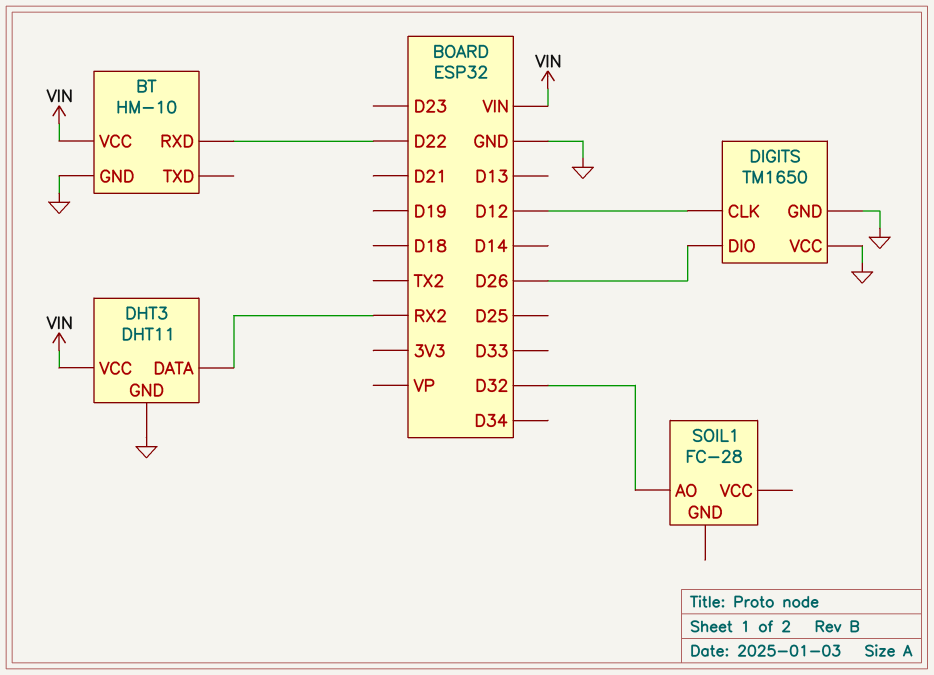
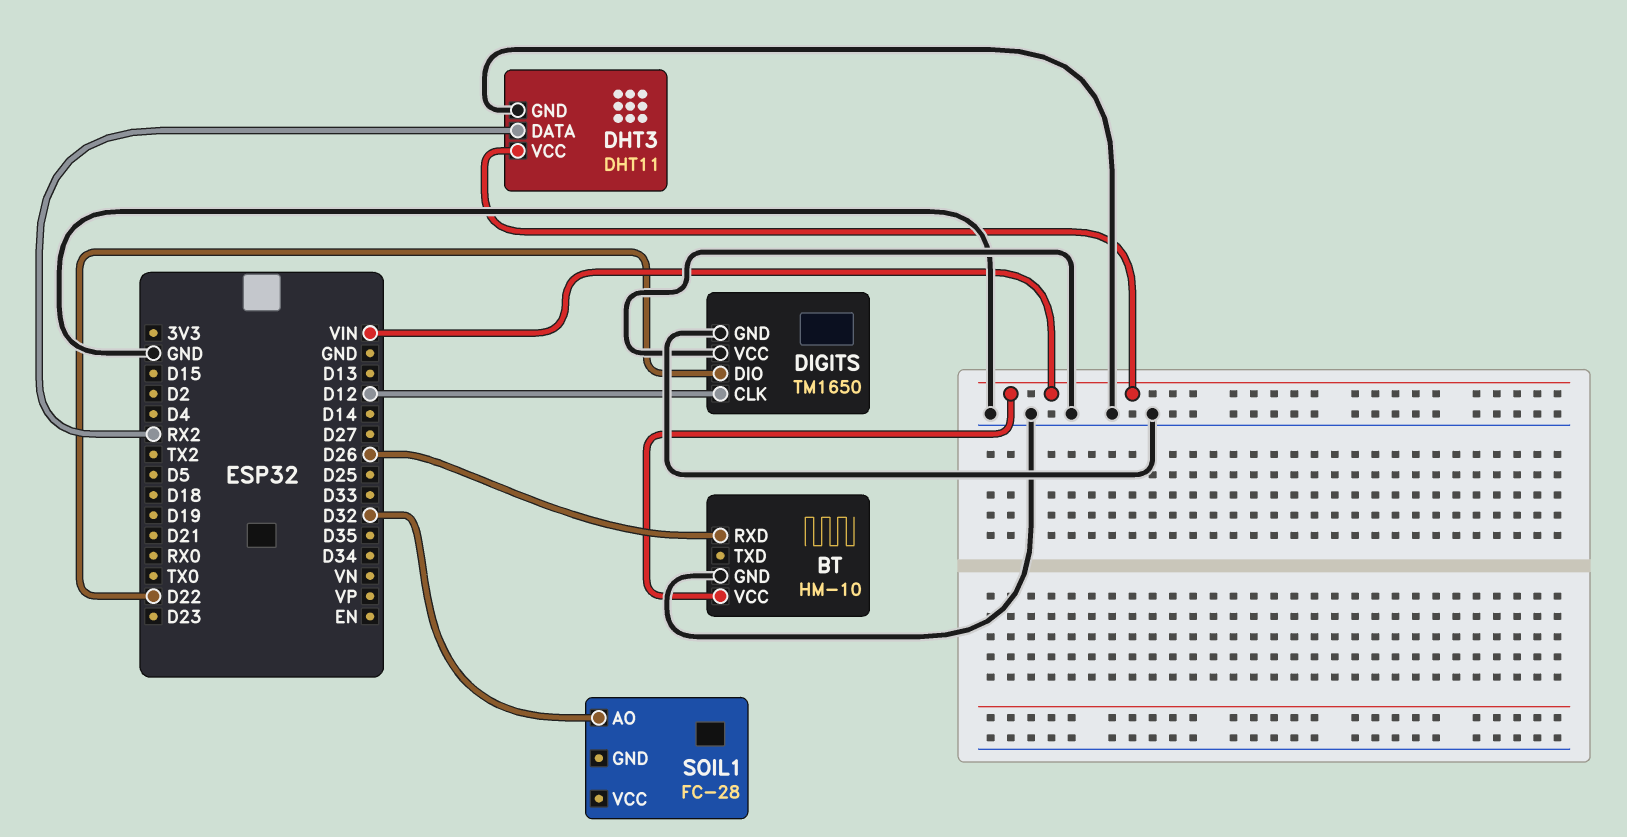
BT pin RXD: D22 -> D26
DIGITS pin DIO: D26 -> D22

